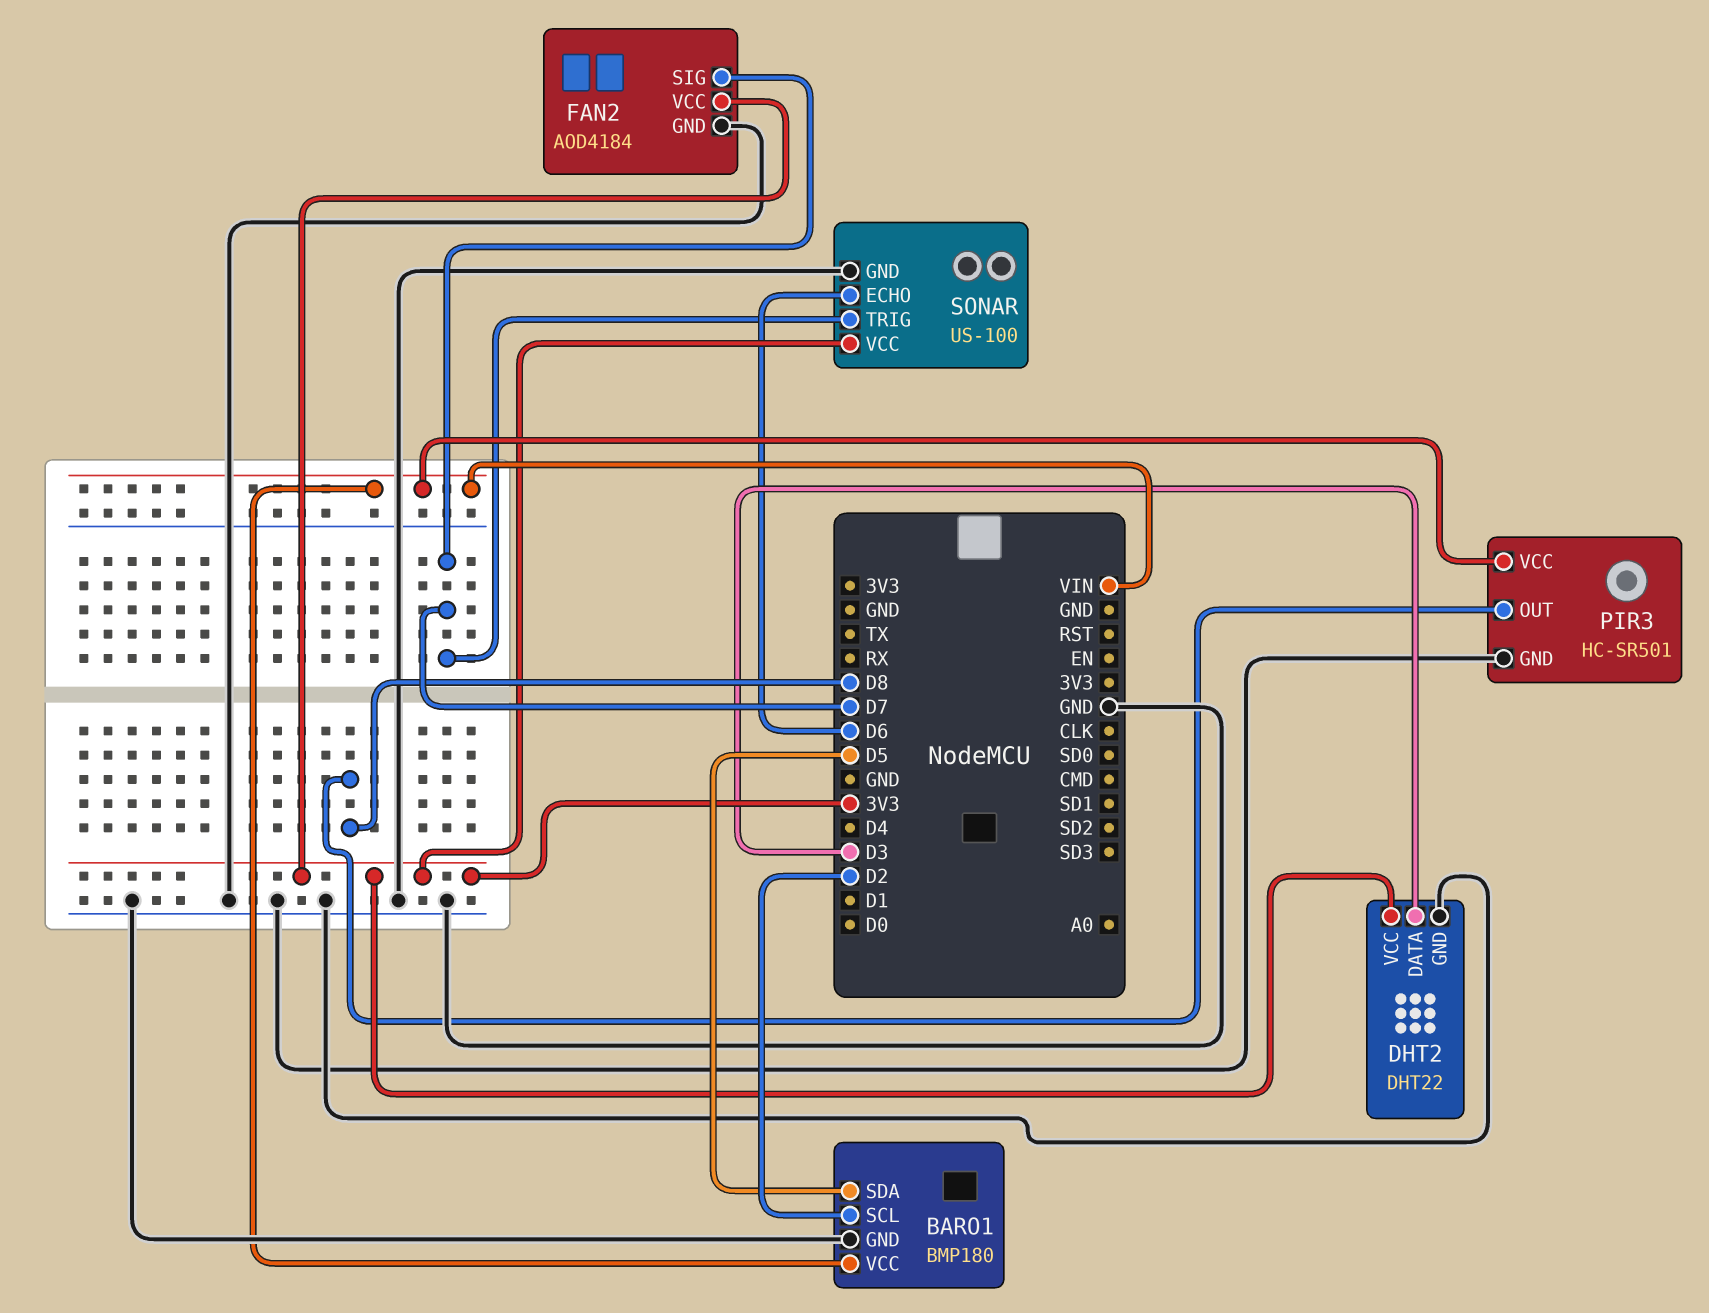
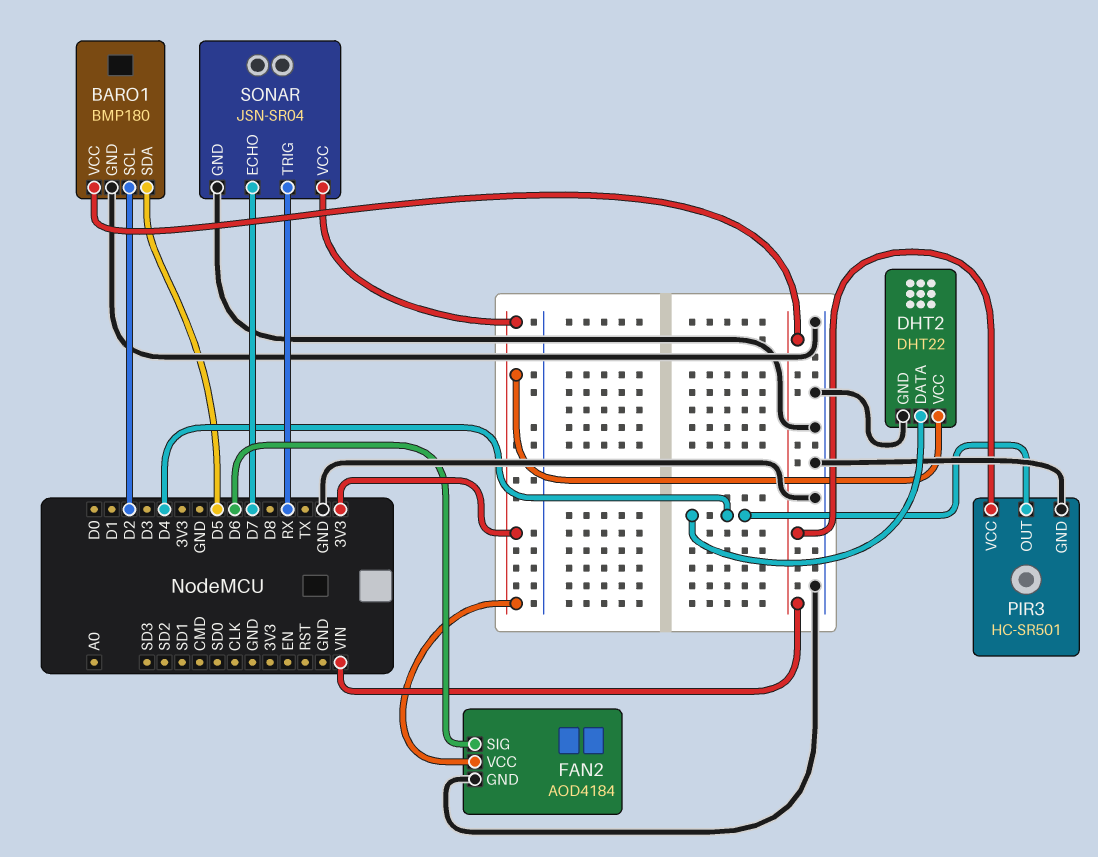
DHT2 pin DATA: D3 -> D4
FAN2 pin SIG: D7 -> D6
PIR3 pin OUT: D8 -> D4
SONAR: US-100 -> JSN-SR04
SONAR pin ECHO: D6 -> D7
SONAR pin TRIG: D7 -> RX

